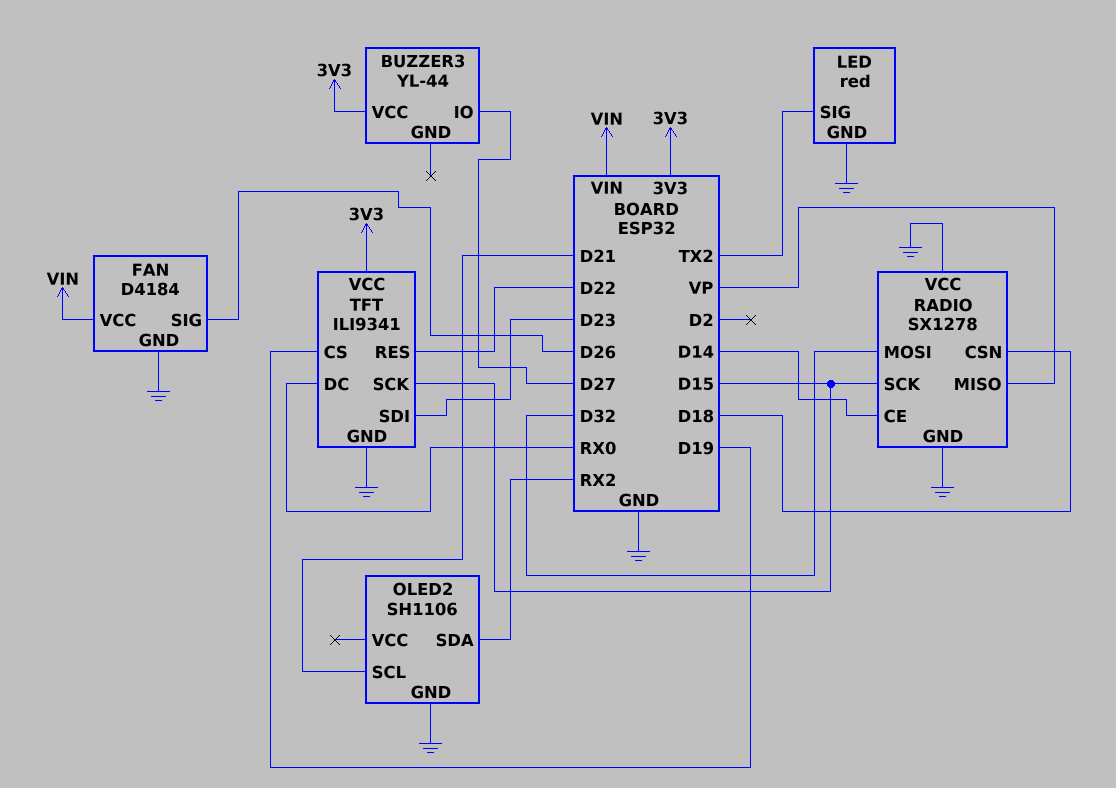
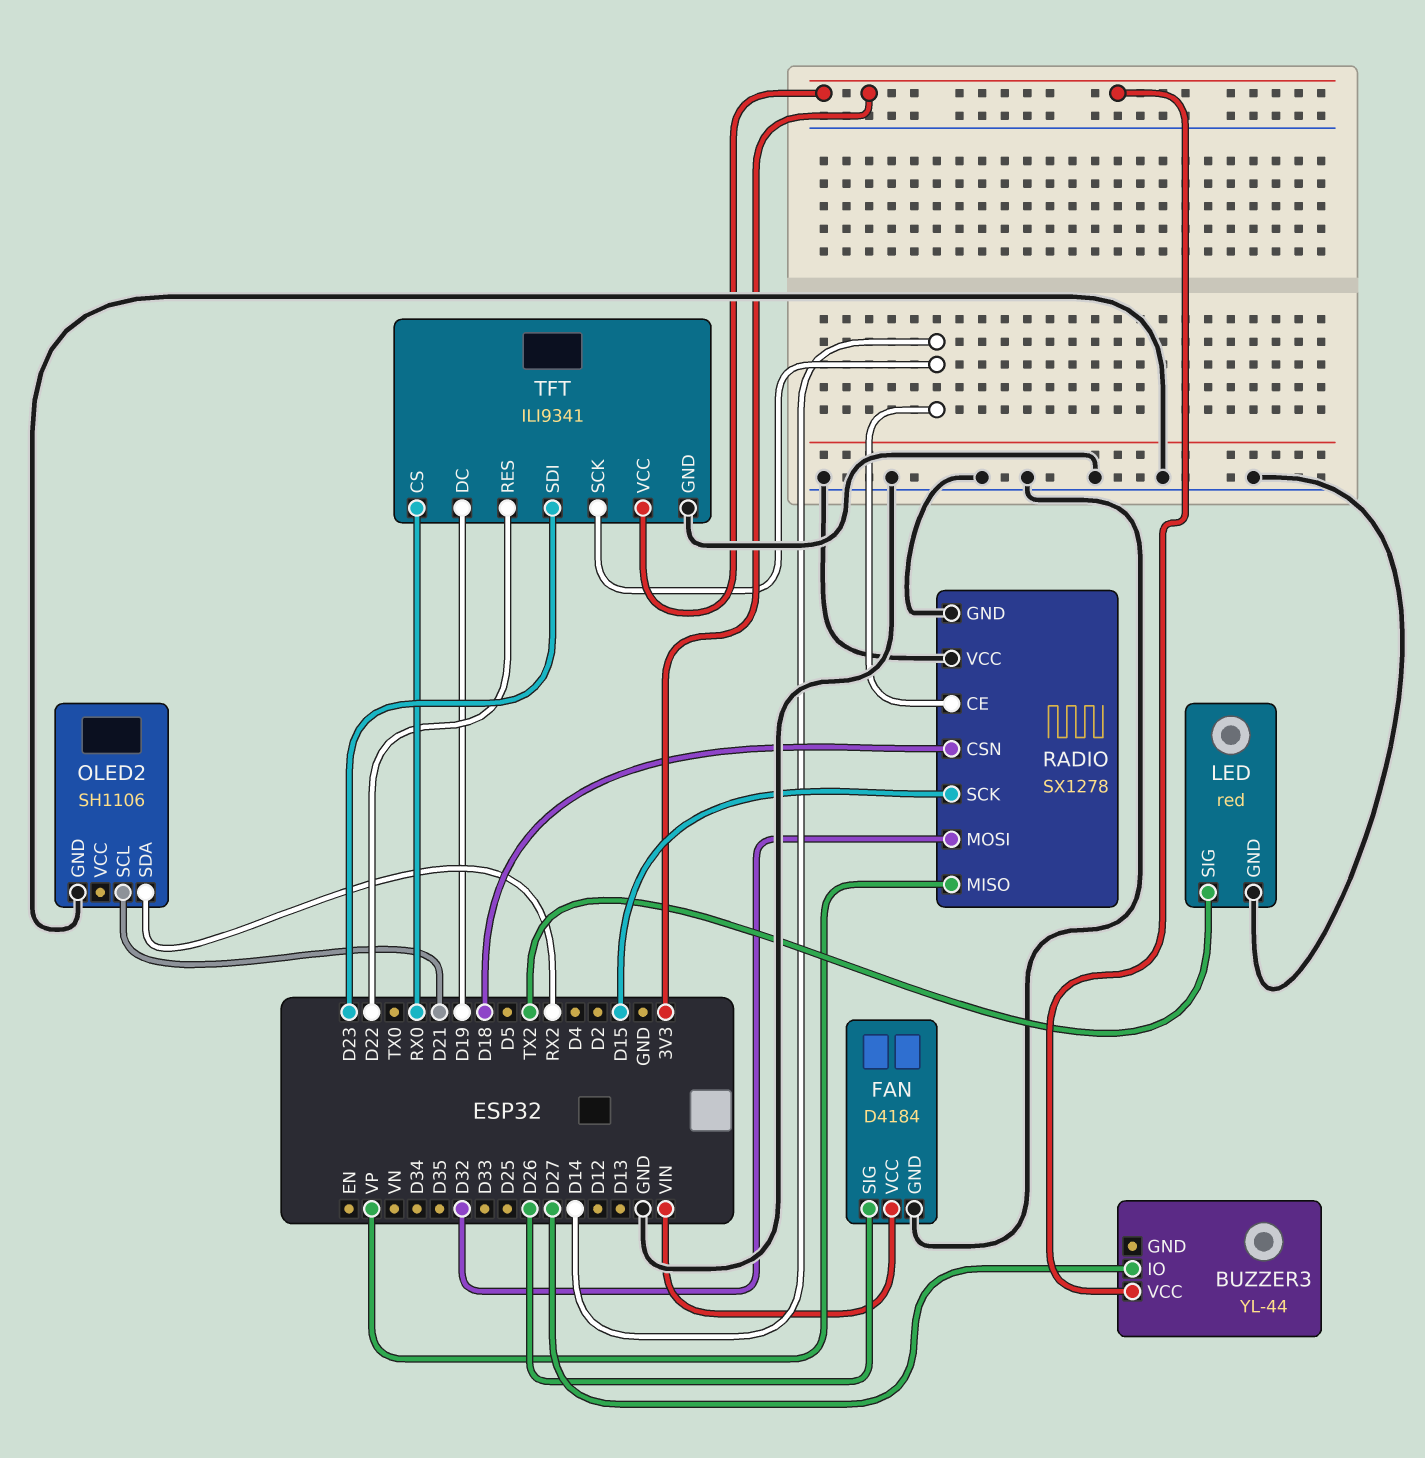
TFT pin CS: D19 -> RX0
TFT pin DC: RX0 -> D19
TFT pin SCK: D15 -> D14

